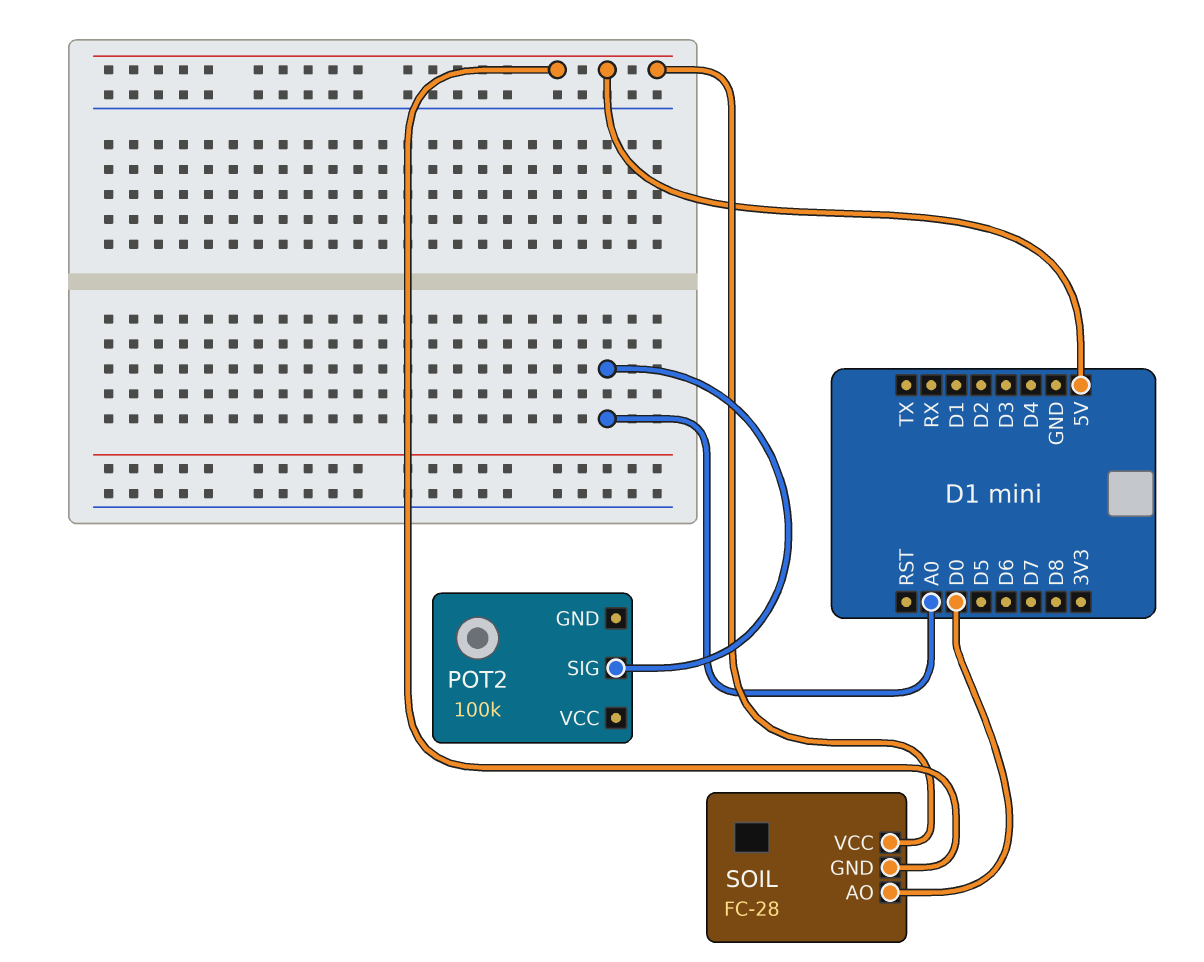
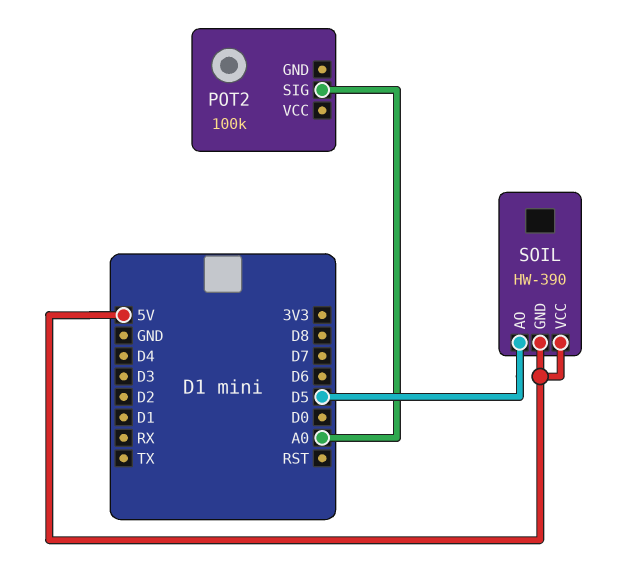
SOIL: FC-28 -> HW-390
SOIL pin AO: D0 -> D5

